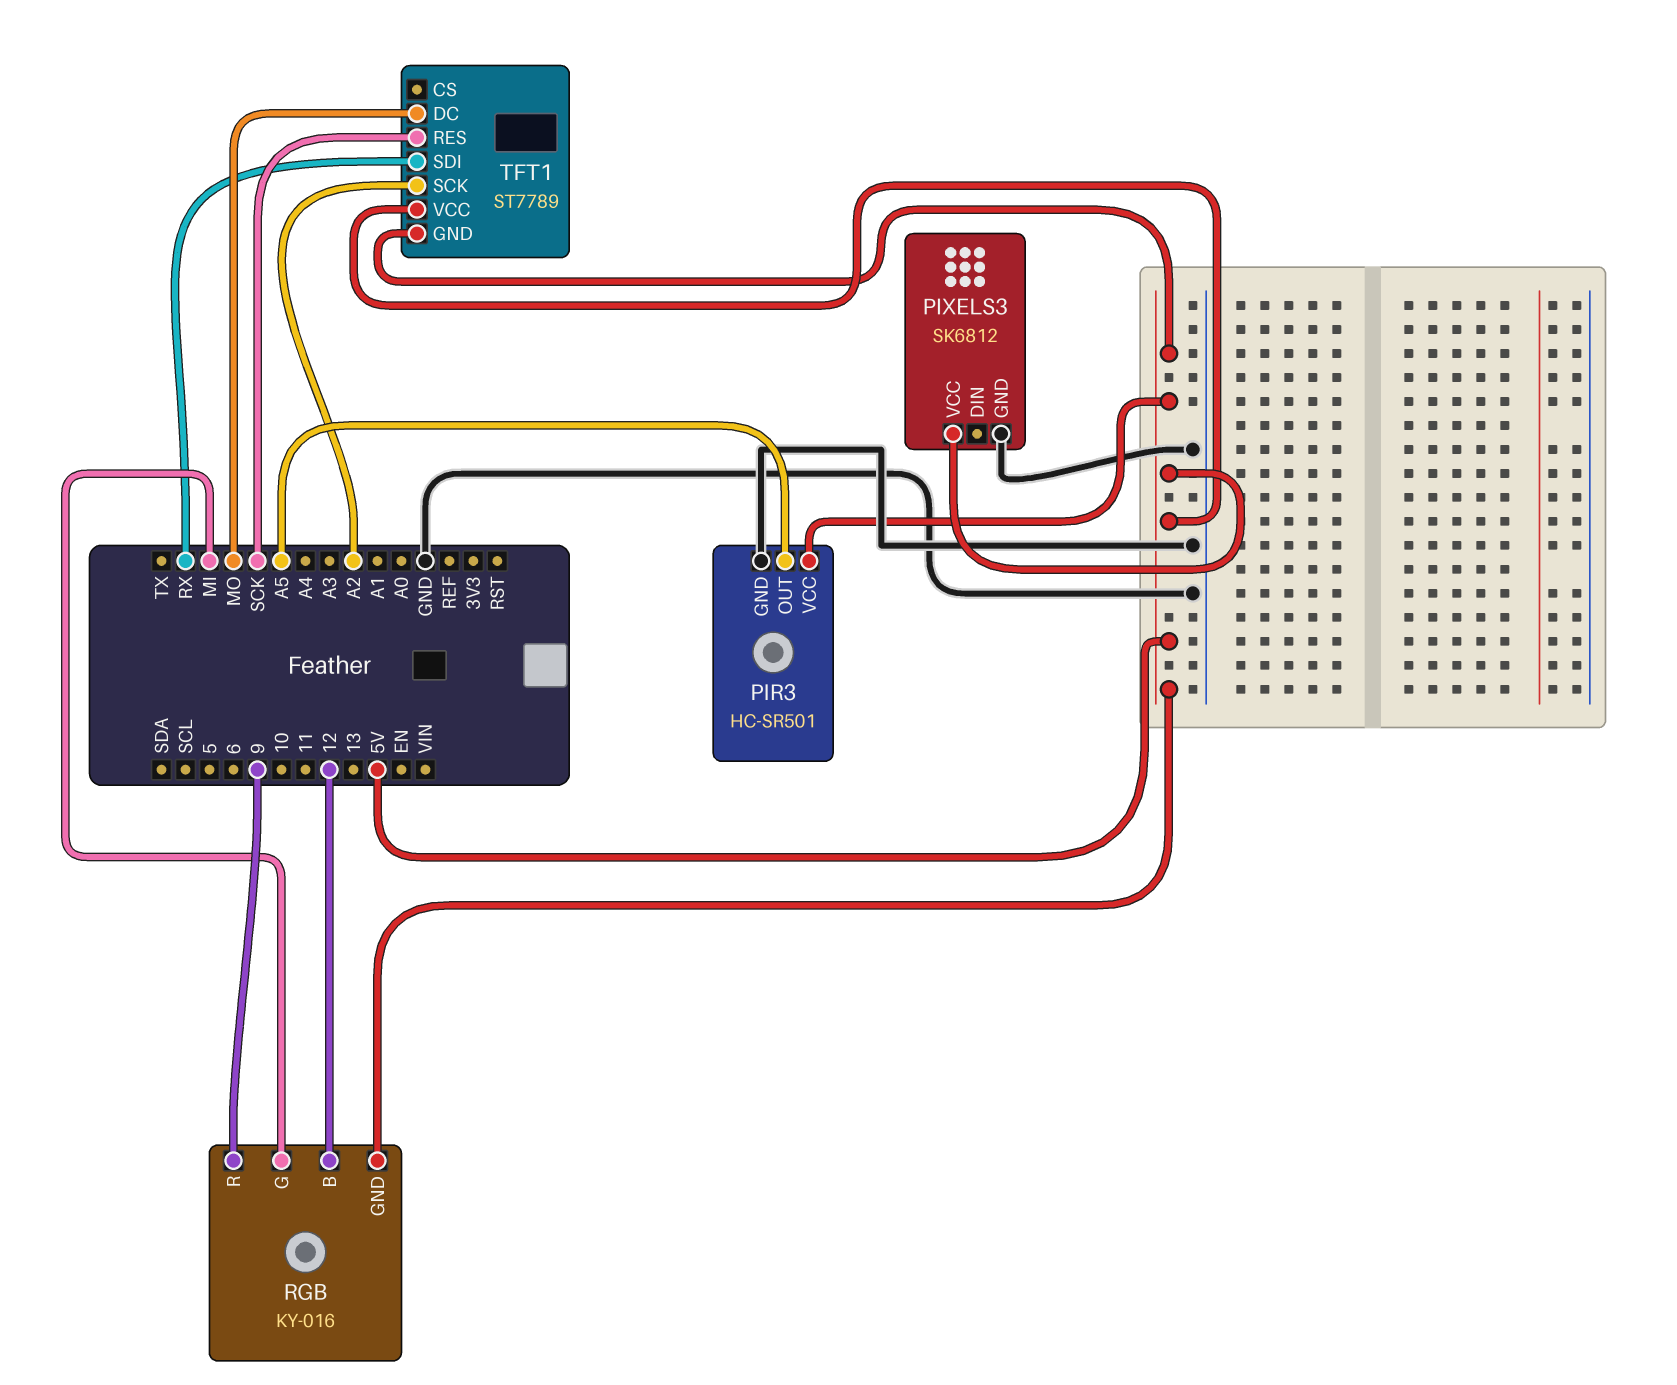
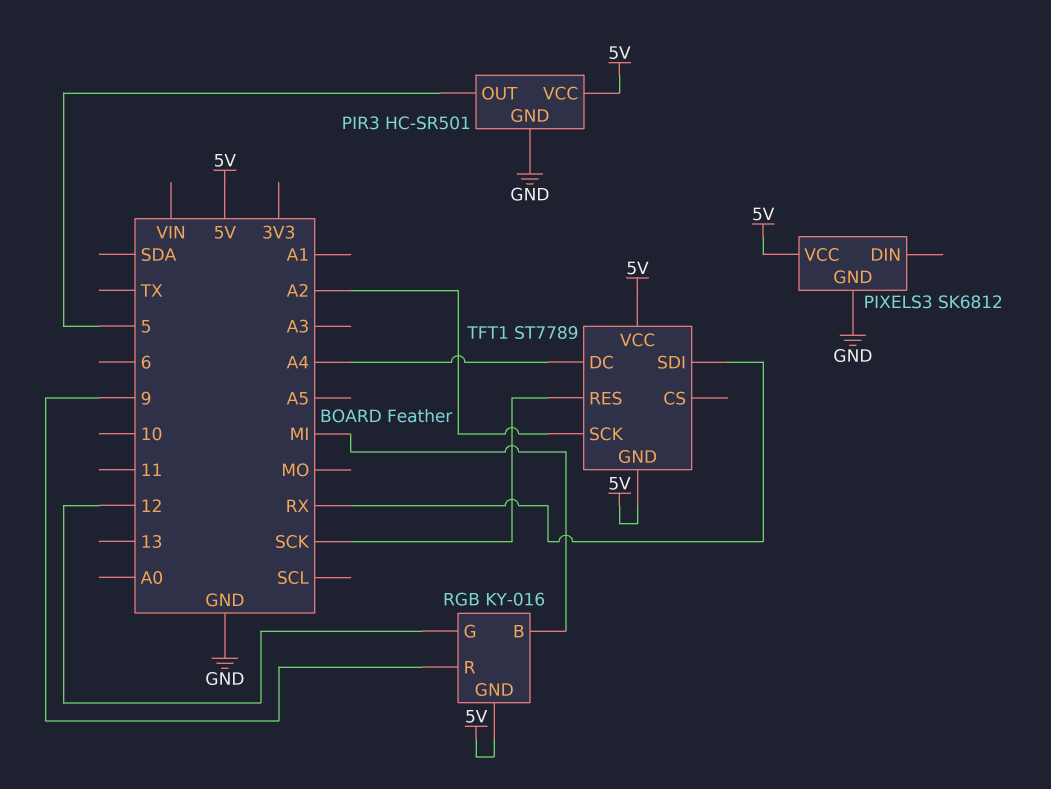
PIR3 pin OUT: A5 -> 5
RGB pin B: 12 -> MI
RGB pin G: MI -> 12
TFT1 pin DC: MO -> A4

